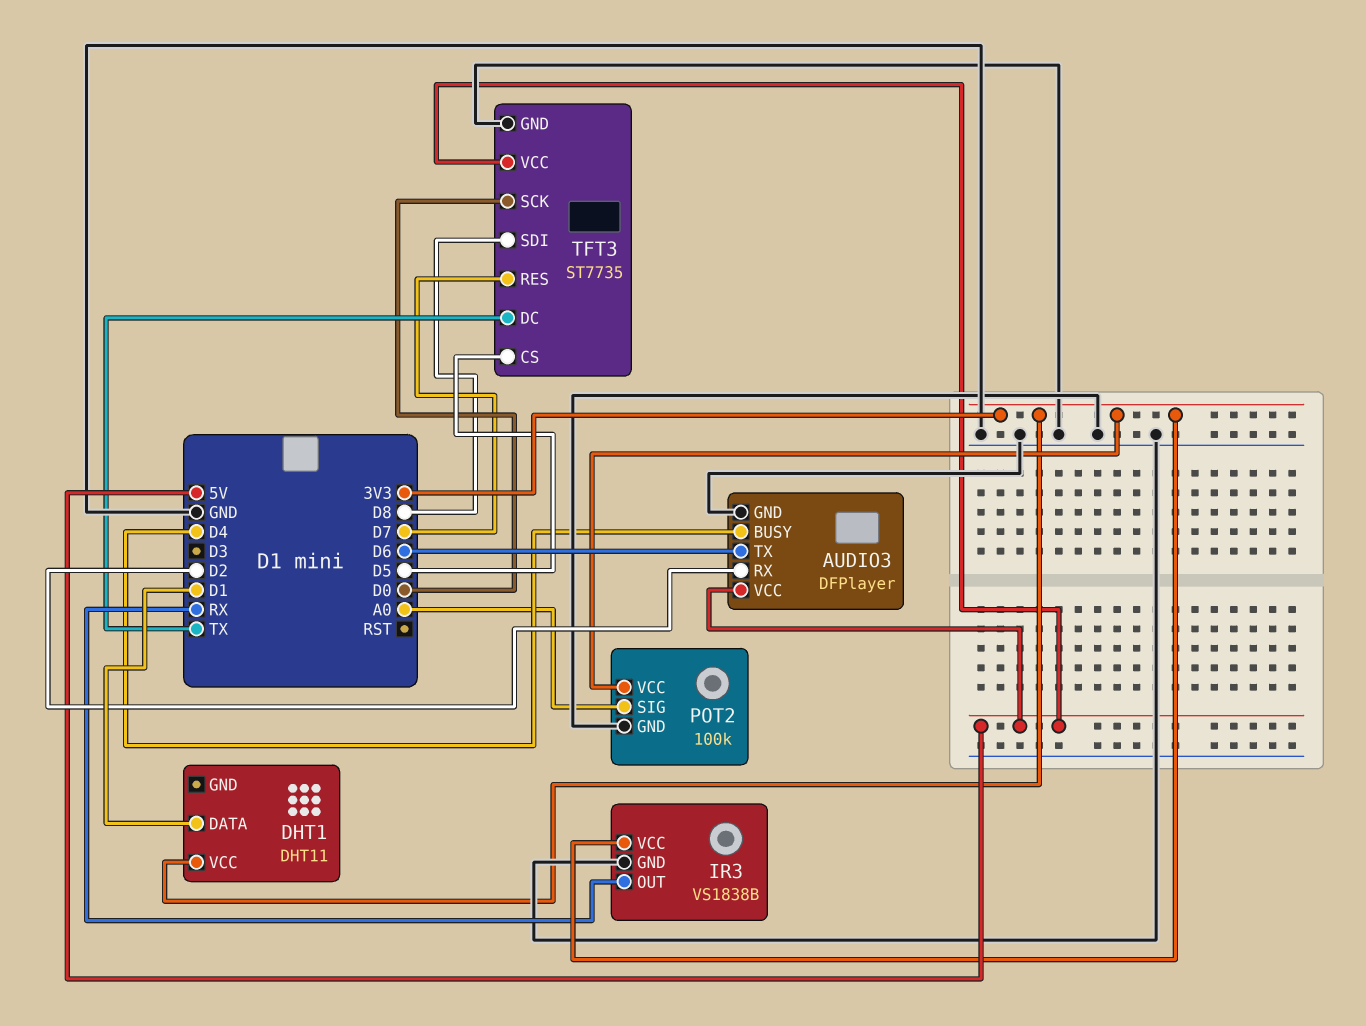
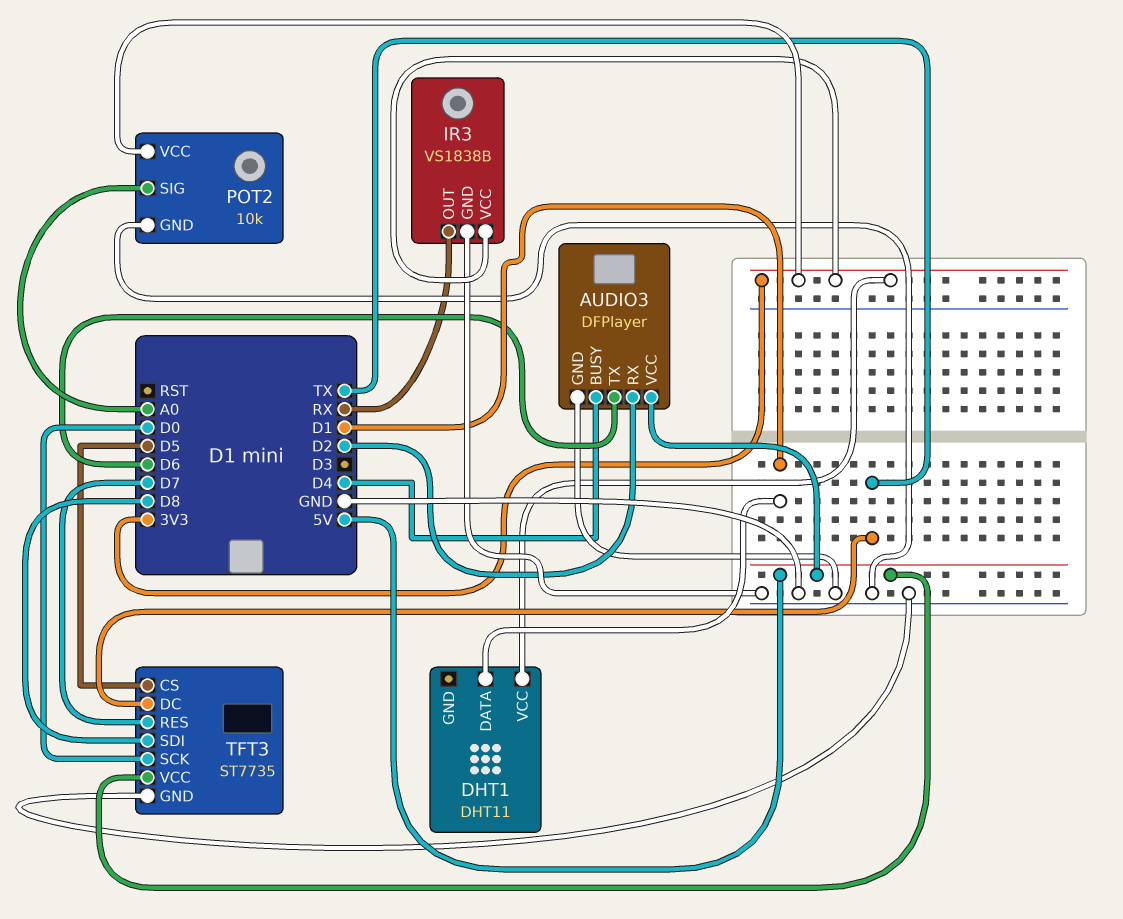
POT2: 100k -> 10k

